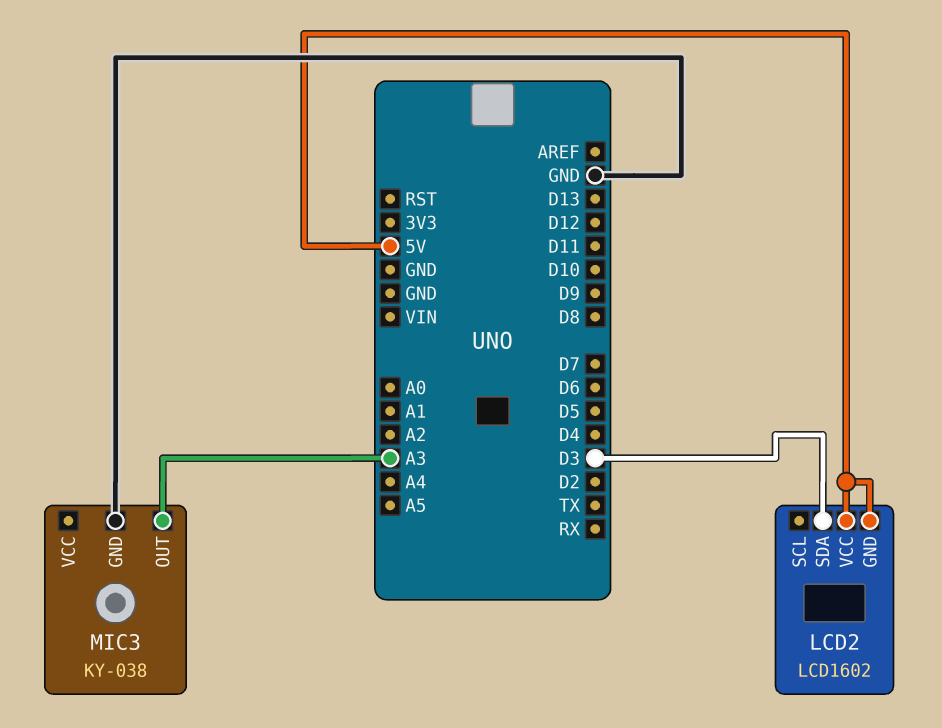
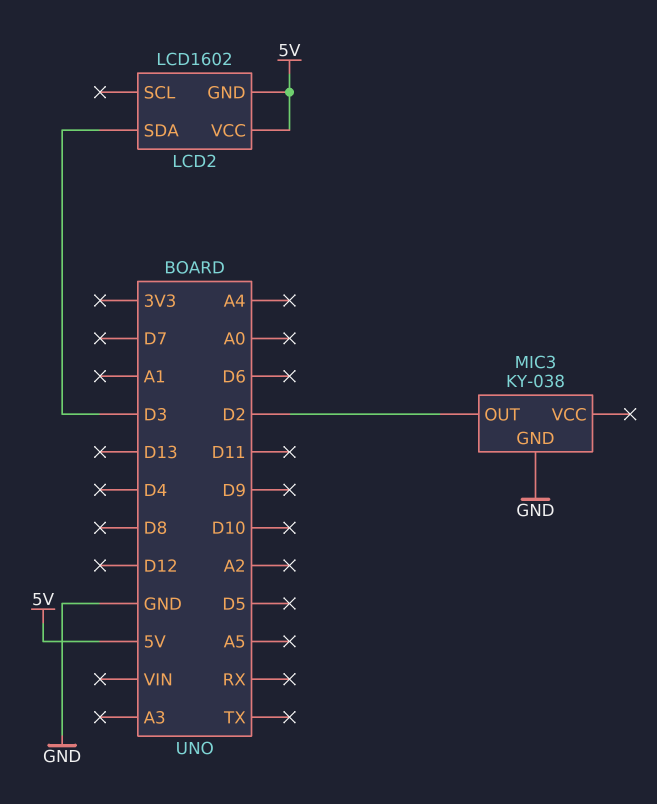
MIC3 pin OUT: A3 -> D2

